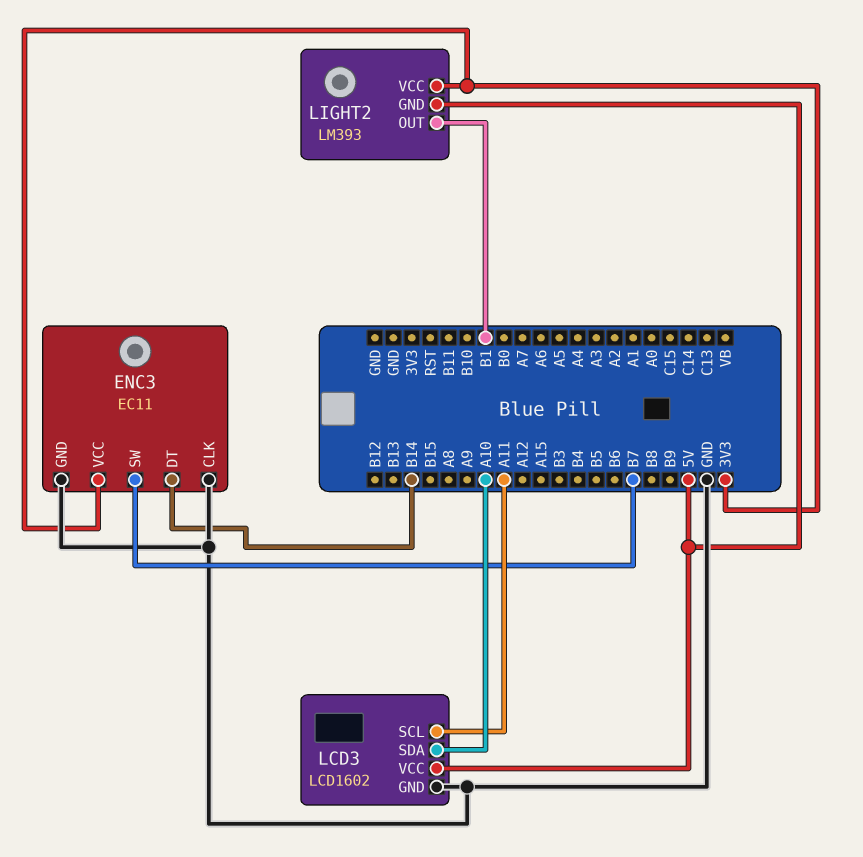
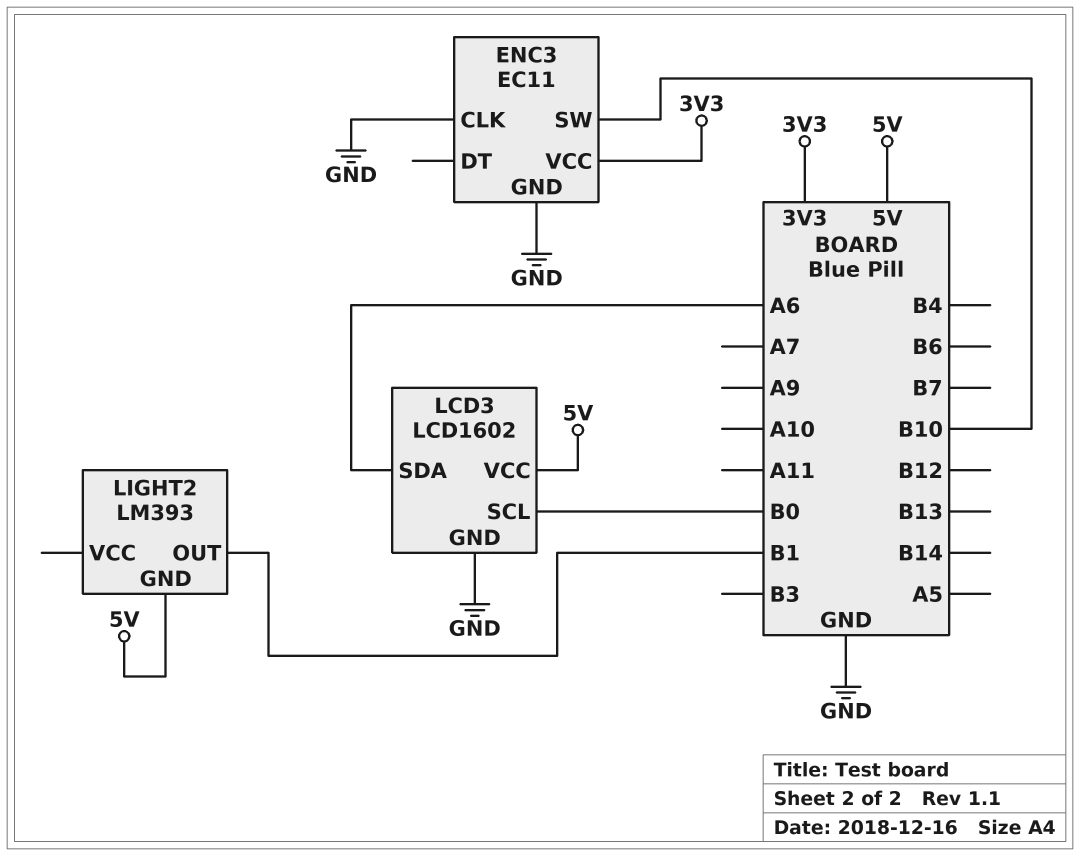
ENC3 pin DT: B14 -> none
ENC3 pin SW: B7 -> B10
LCD3 pin SCL: A11 -> B0
LCD3 pin SDA: A10 -> A6
LIGHT2 pin VCC: 3V3 -> none

